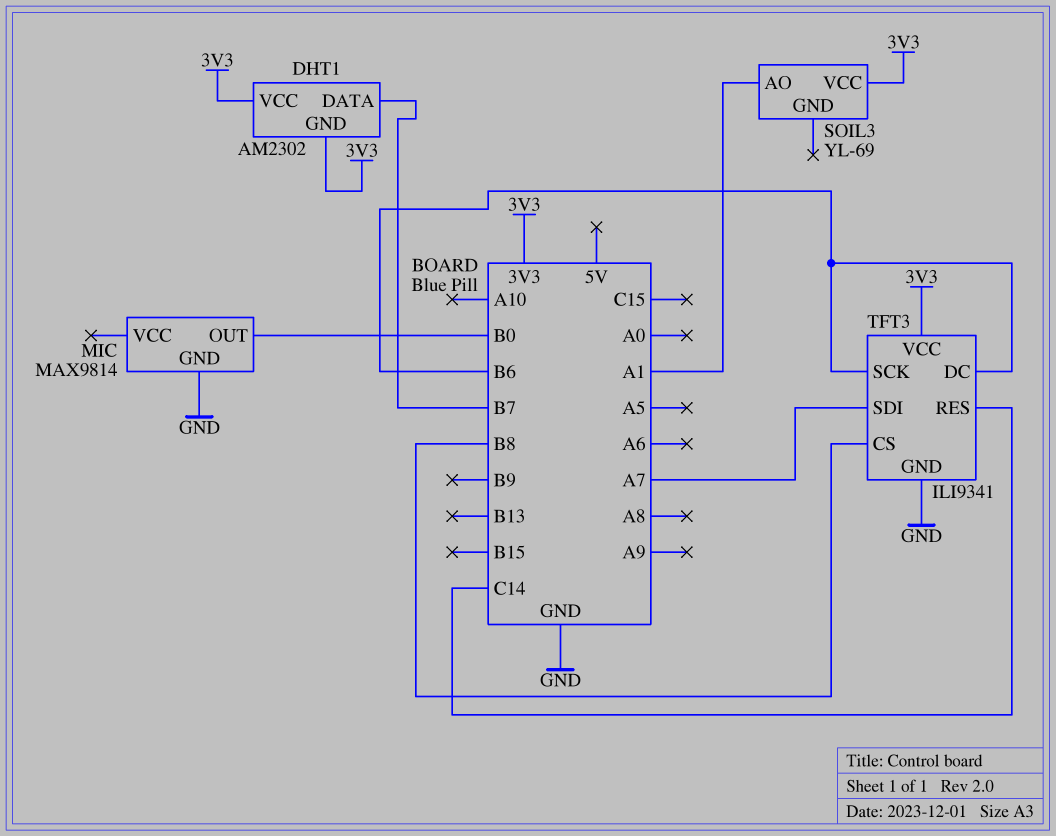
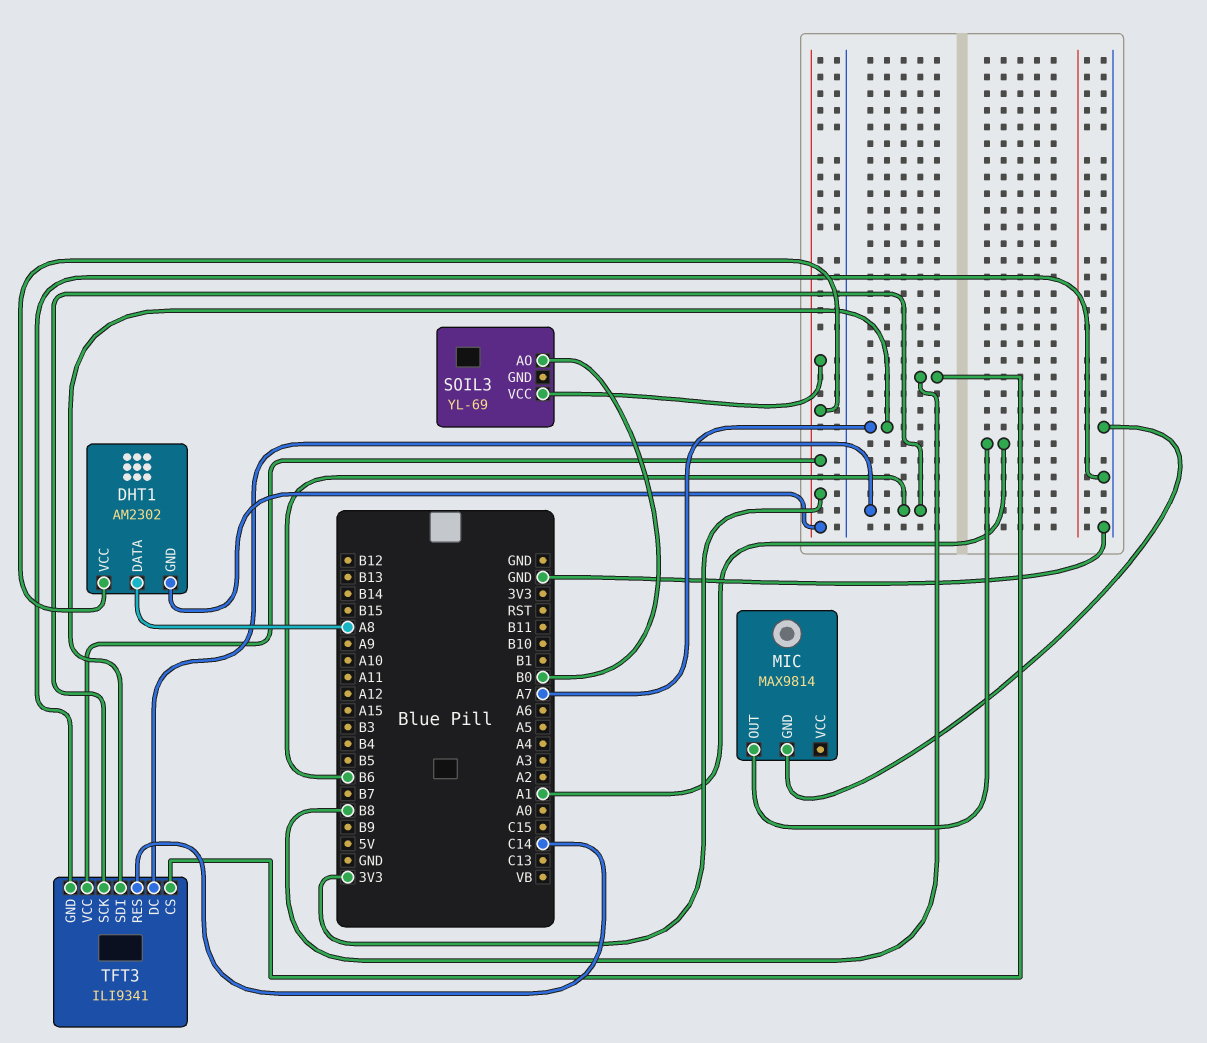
DHT1 pin DATA: B7 -> A8
MIC pin OUT: B0 -> A1
SOIL3 pin AO: A1 -> B0

